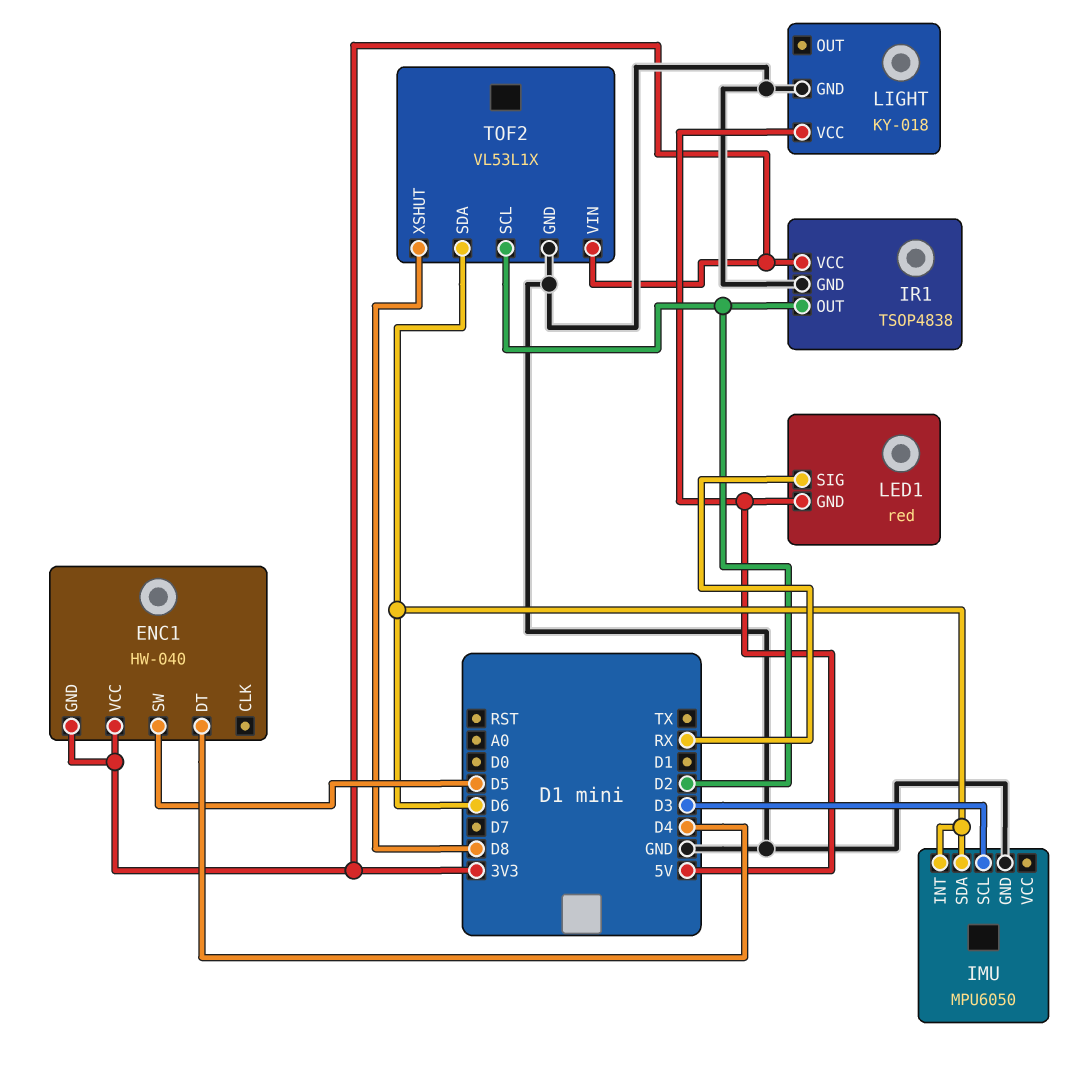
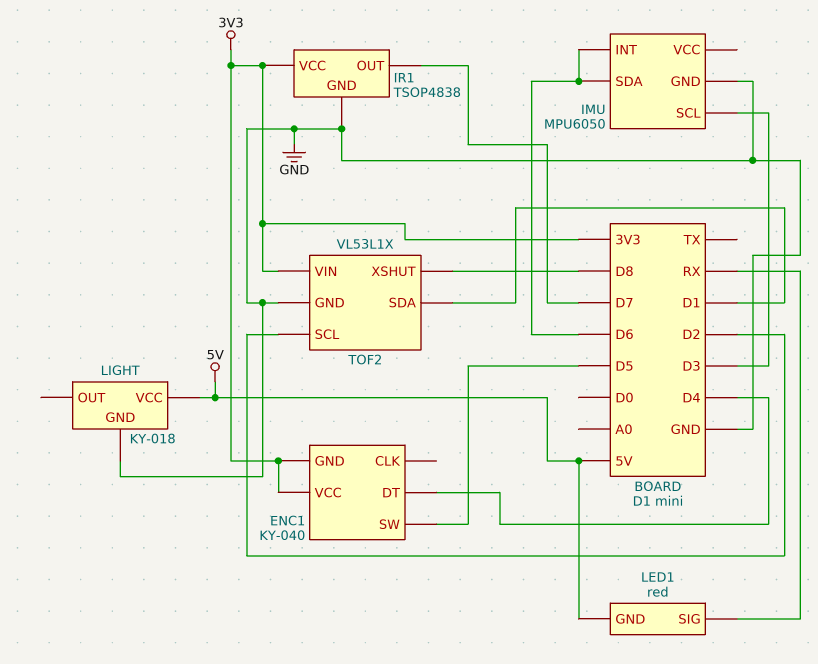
ENC1: HW-040 -> KY-040
IR1 pin OUT: D2 -> D7
TOF2 pin SDA: D6 -> D1

